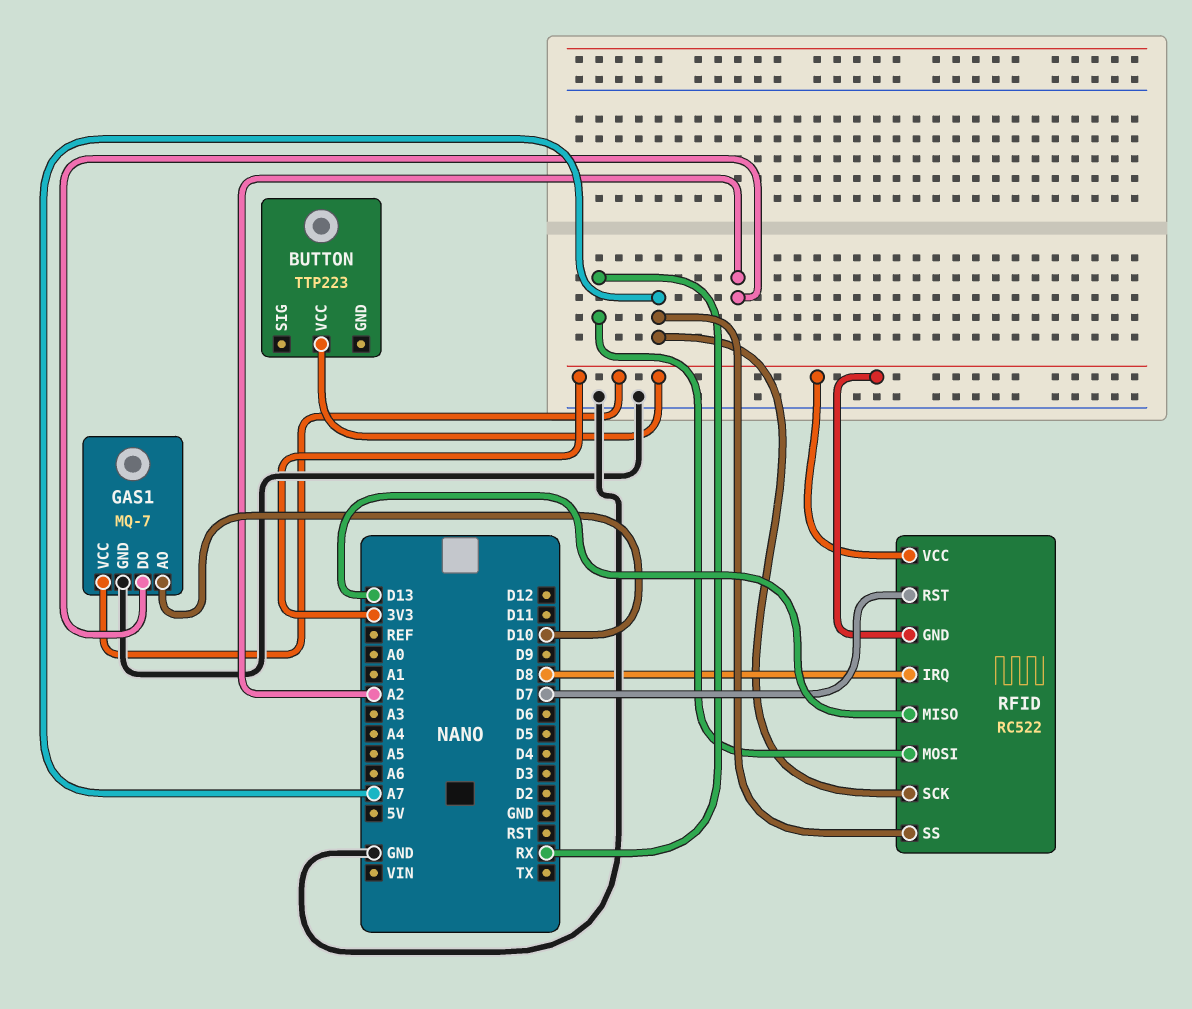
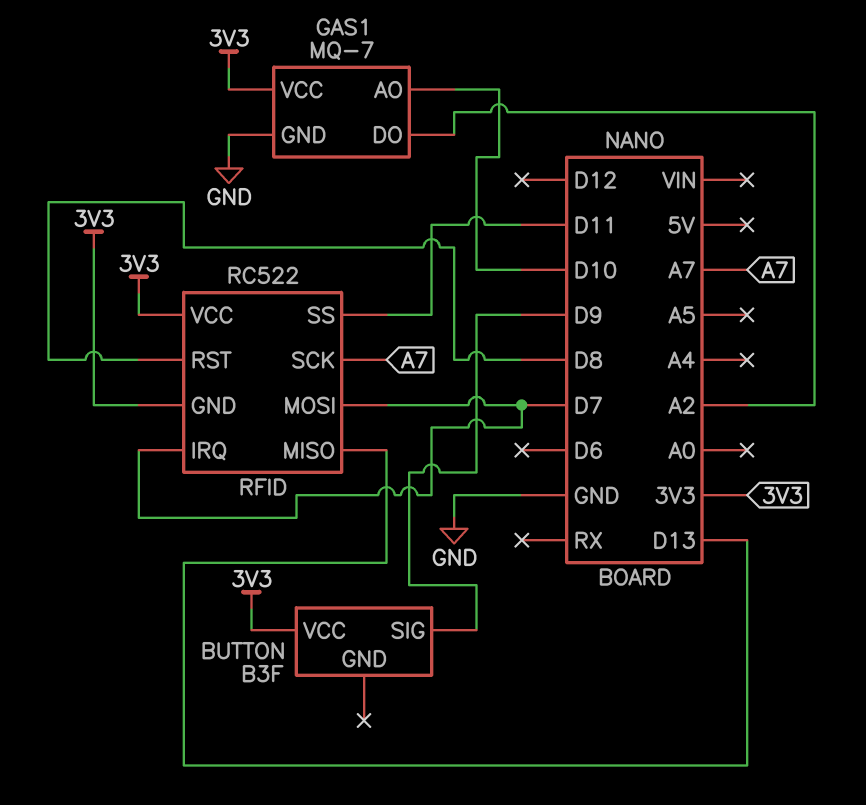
BUTTON: TTP223 -> B3F
BUTTON pin SIG: none -> D9
RFID pin IRQ: D8 -> D7
RFID pin MOSI: RX -> D7
RFID pin RST: D7 -> D8
RFID pin SS: A7 -> D11

